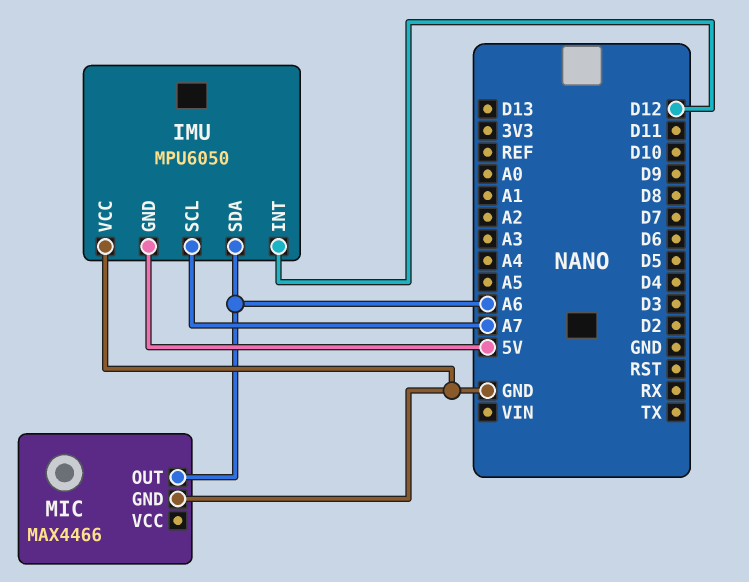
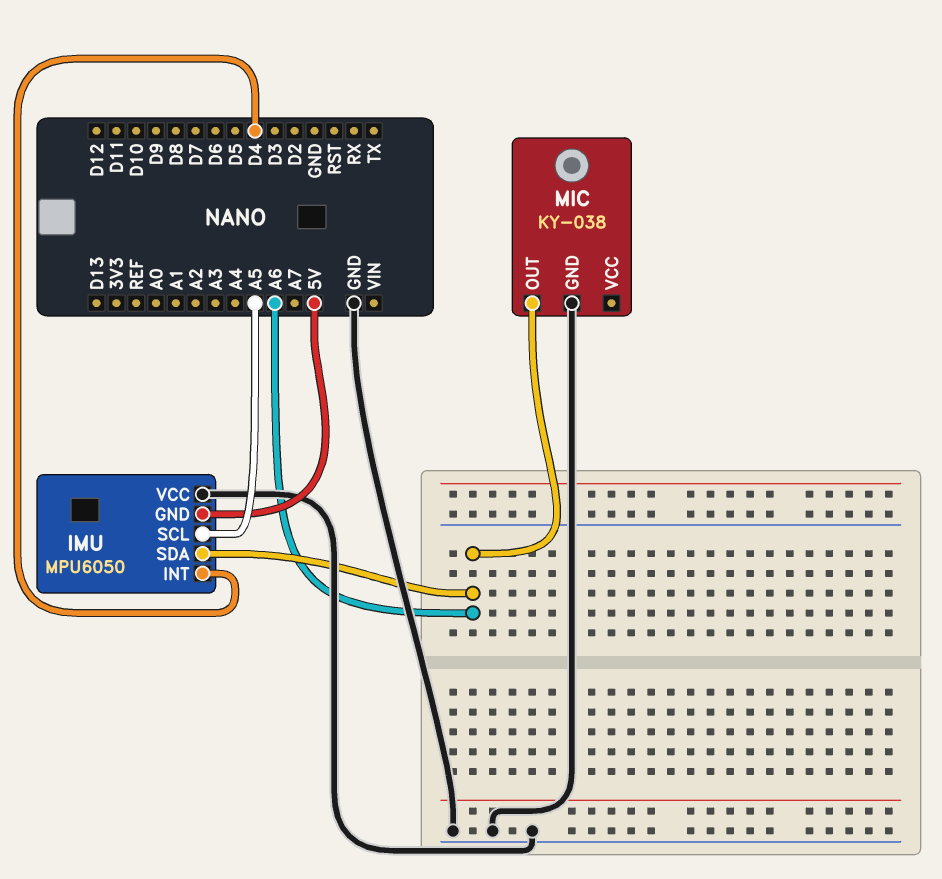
IMU pin INT: D12 -> D4
IMU pin SCL: A7 -> A5
MIC: MAX4466 -> KY-038

